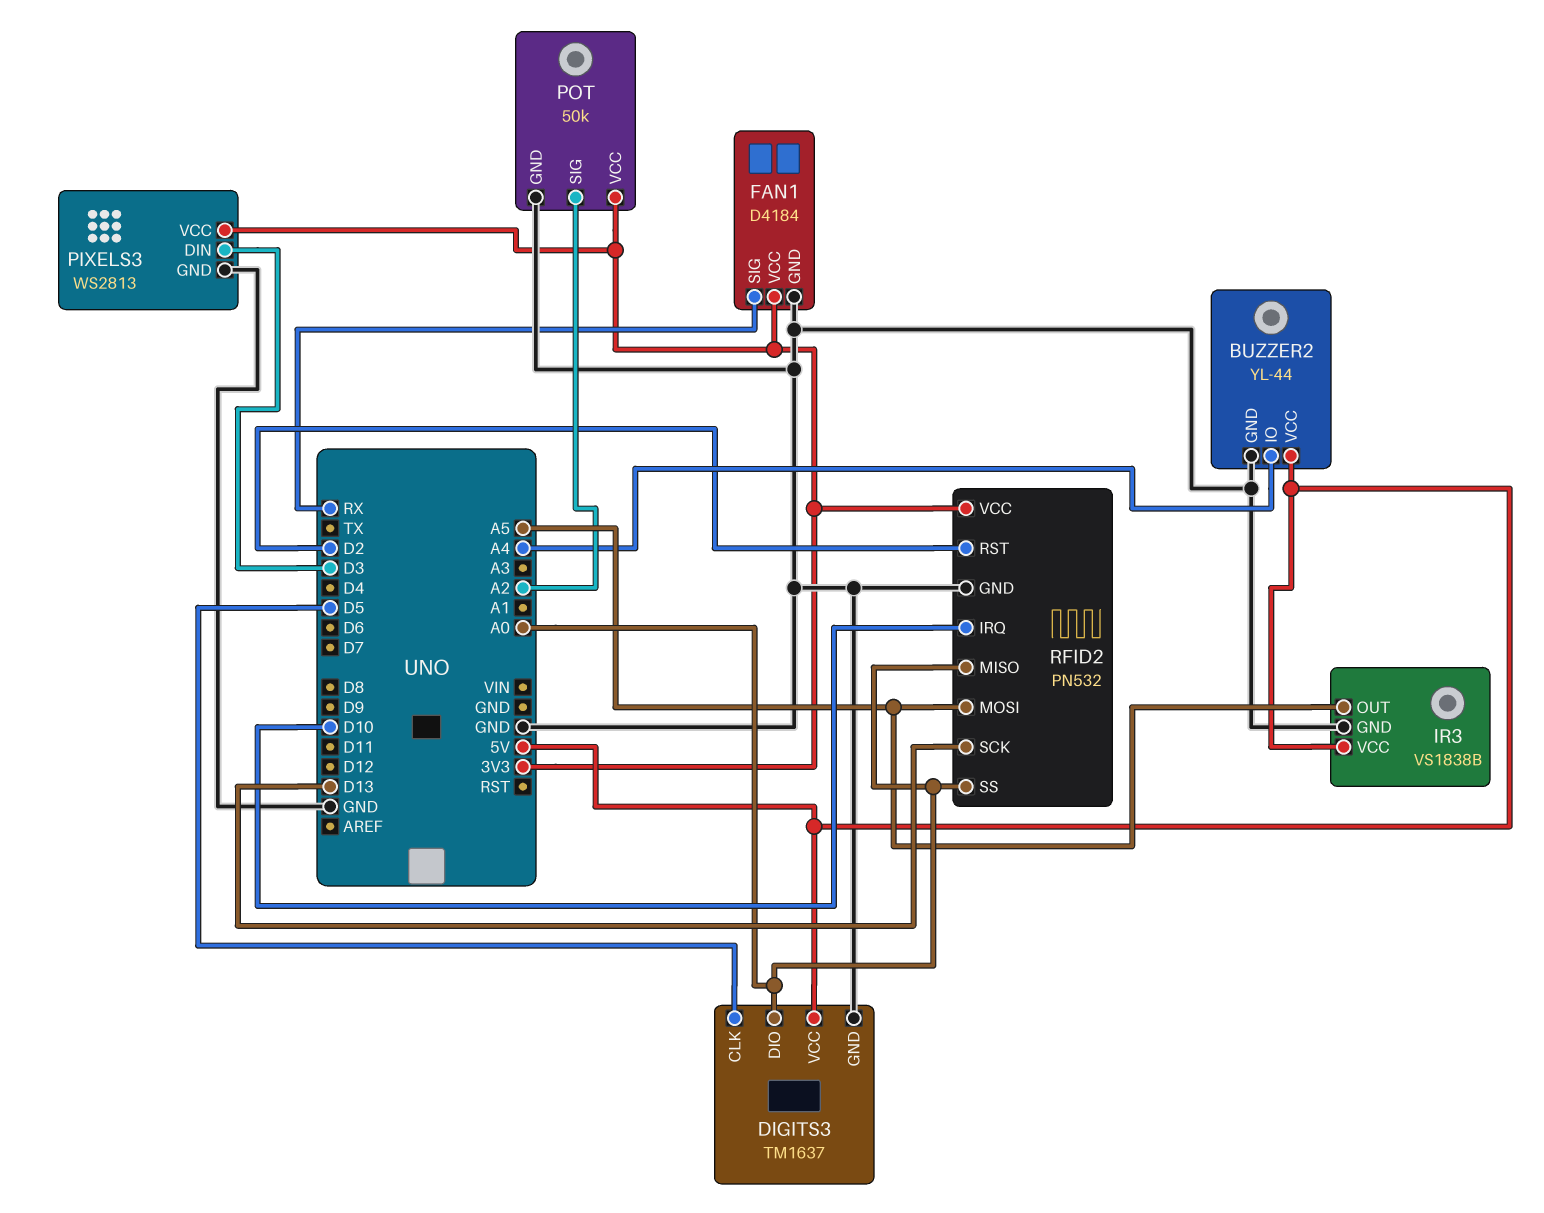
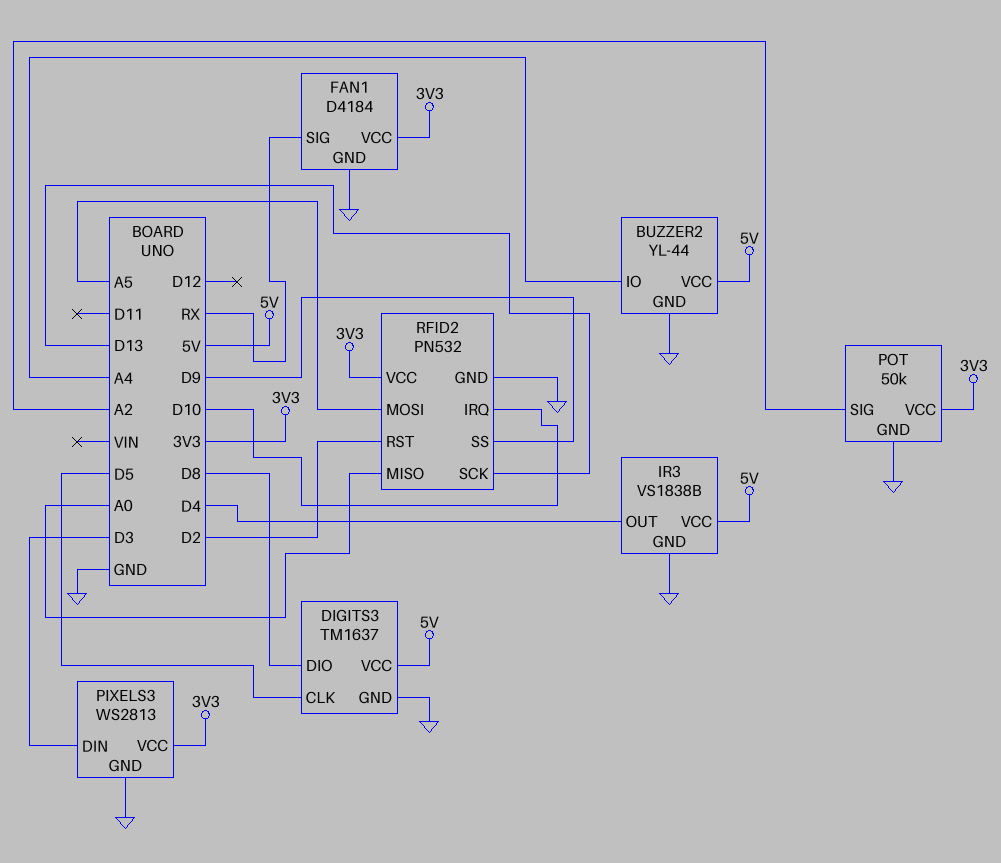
DIGITS3 pin DIO: A0 -> D8
IR3 pin OUT: A5 -> D4
RFID2 pin SS: A0 -> D9

